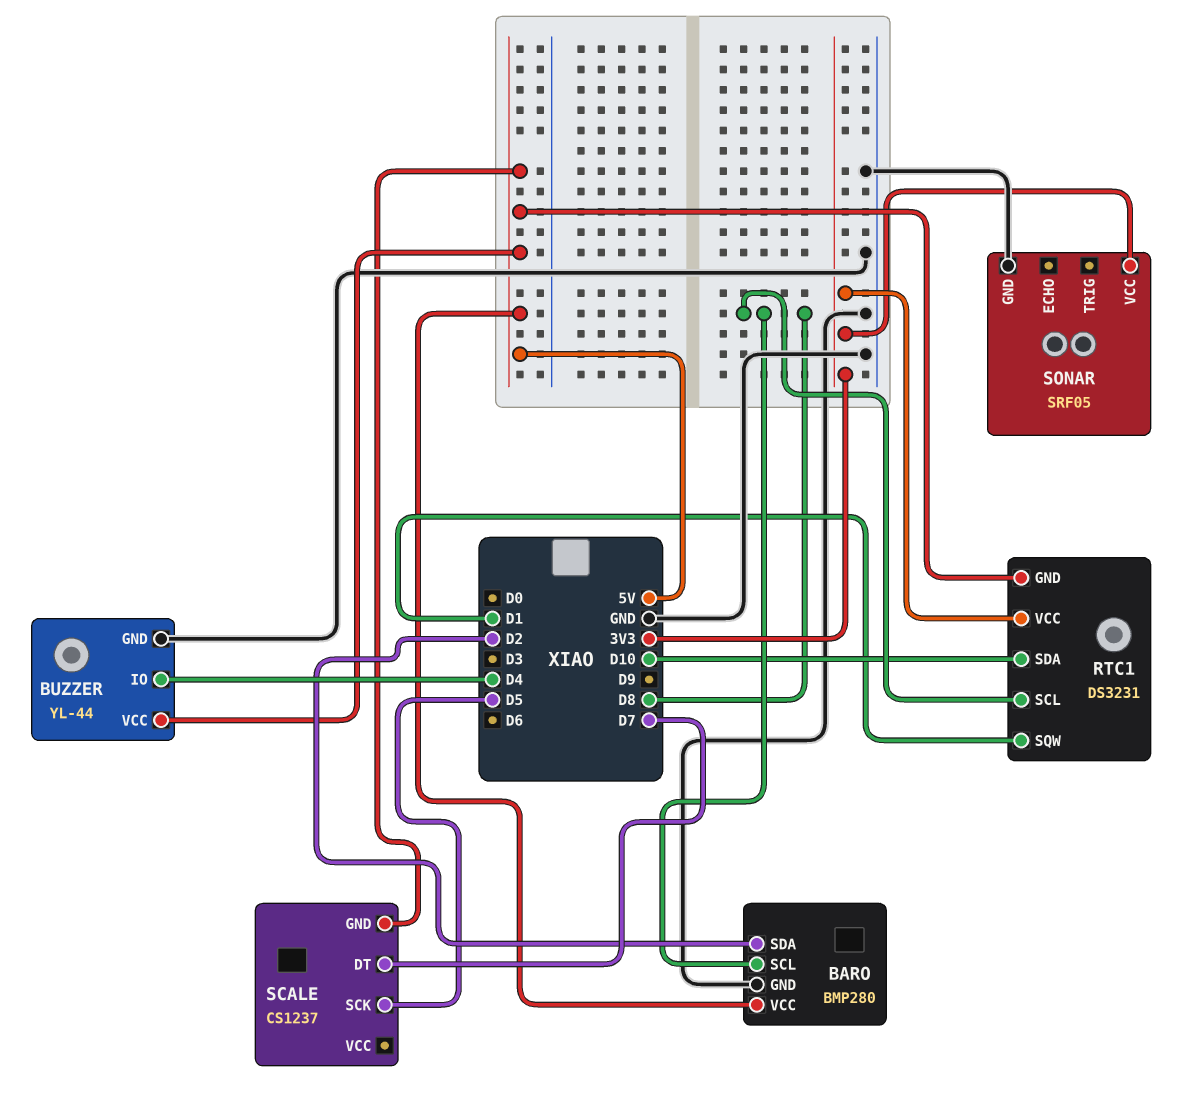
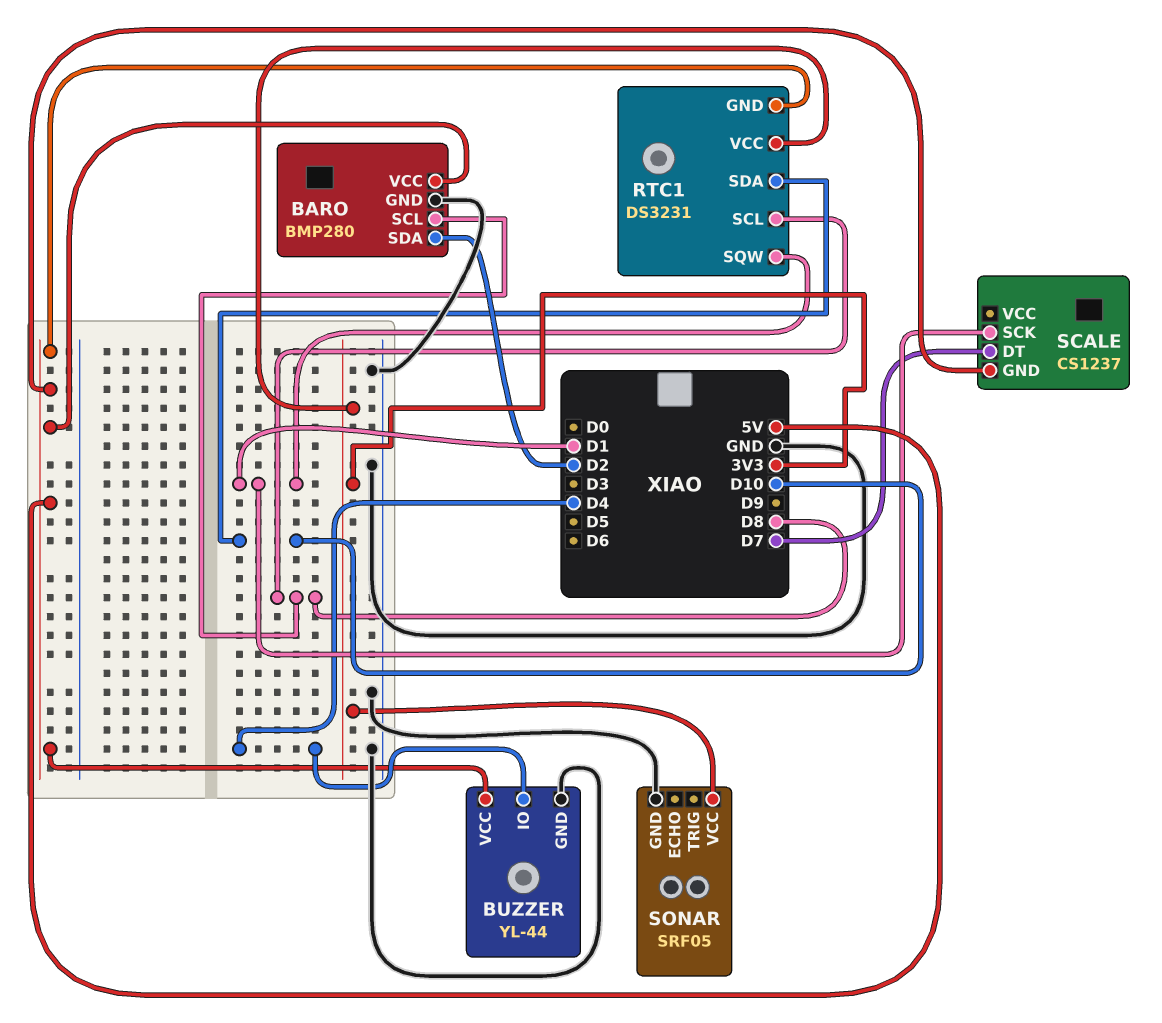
SCALE pin SCK: D5 -> D1

